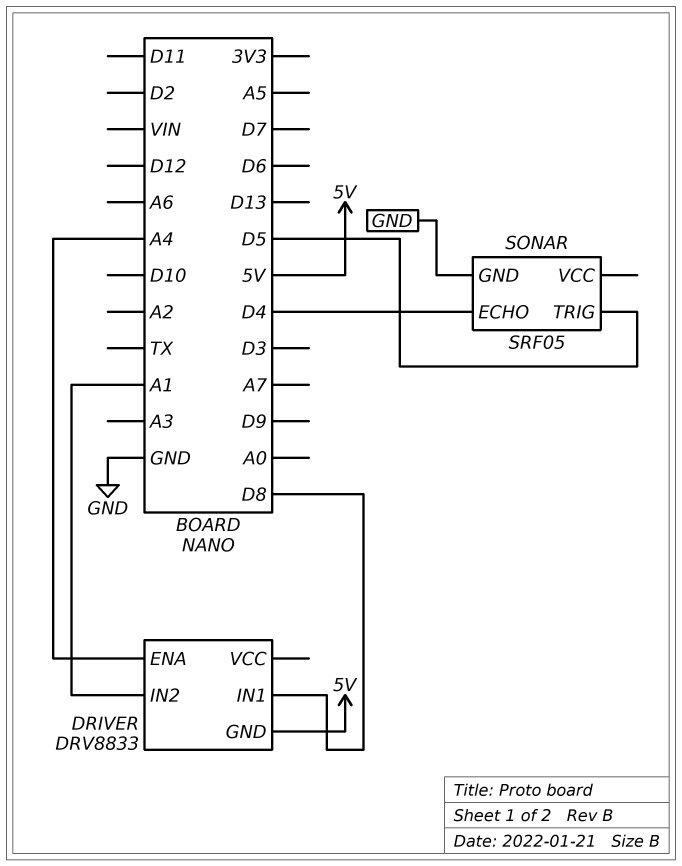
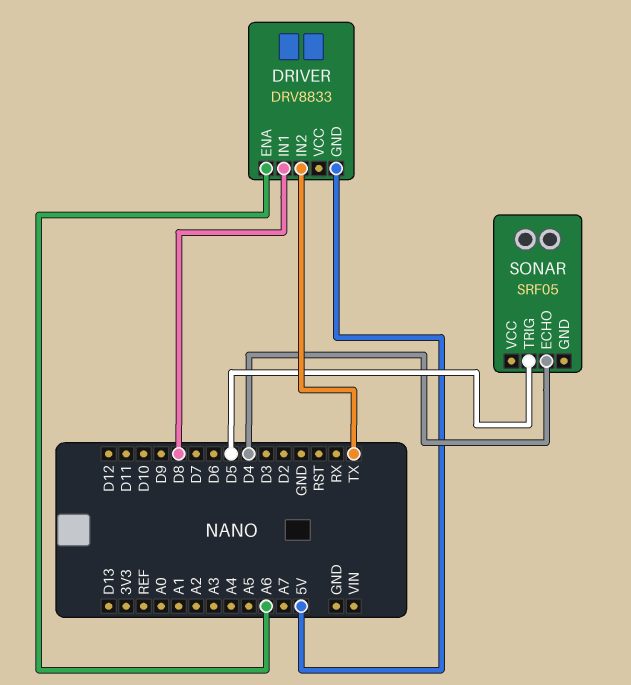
DRIVER pin ENA: A4 -> A6
DRIVER pin IN2: A1 -> TX
SONAR pin GND: GND -> none

